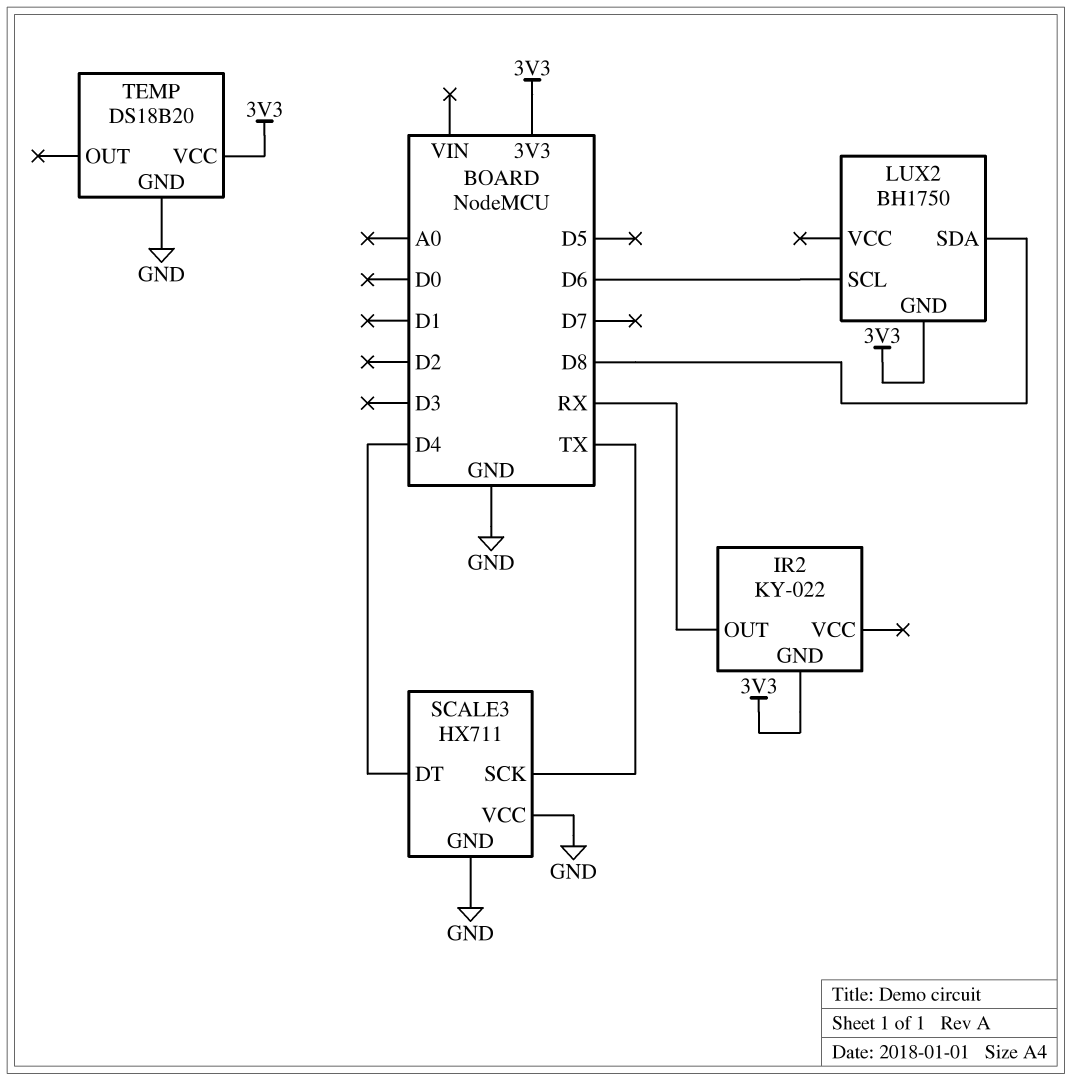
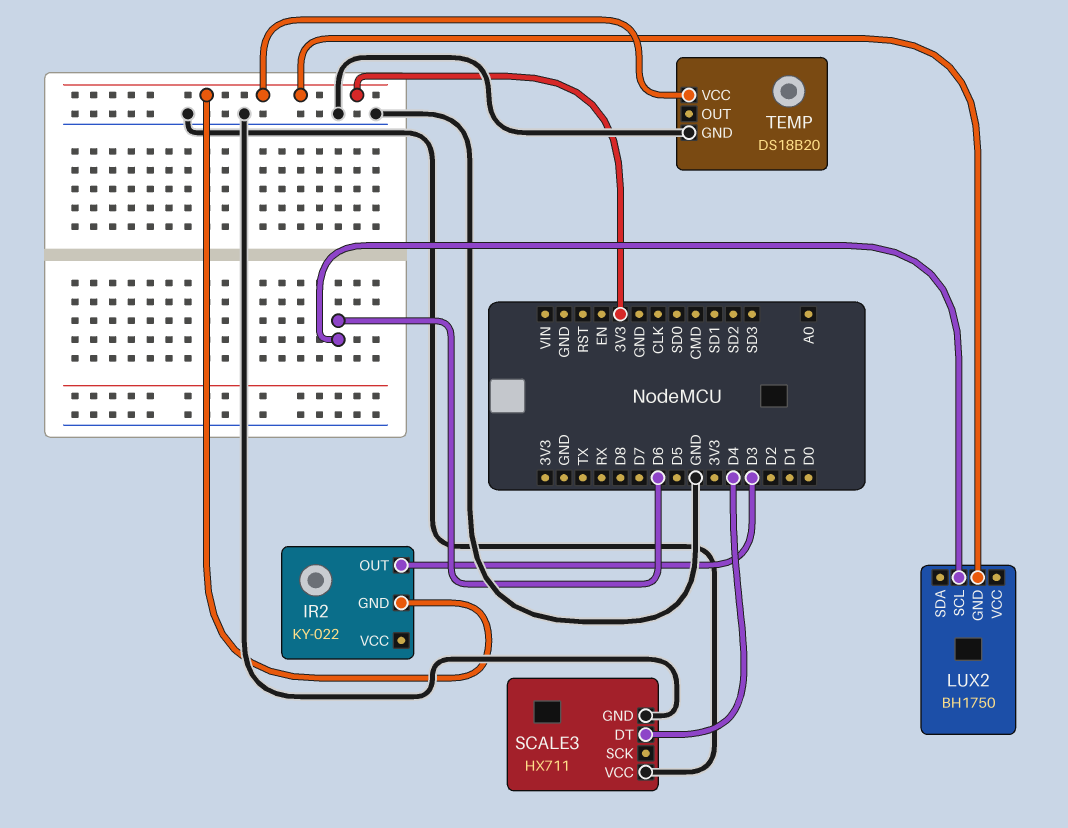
IR2 pin OUT: RX -> D3
LUX2 pin SDA: D8 -> none
SCALE3 pin SCK: TX -> none

